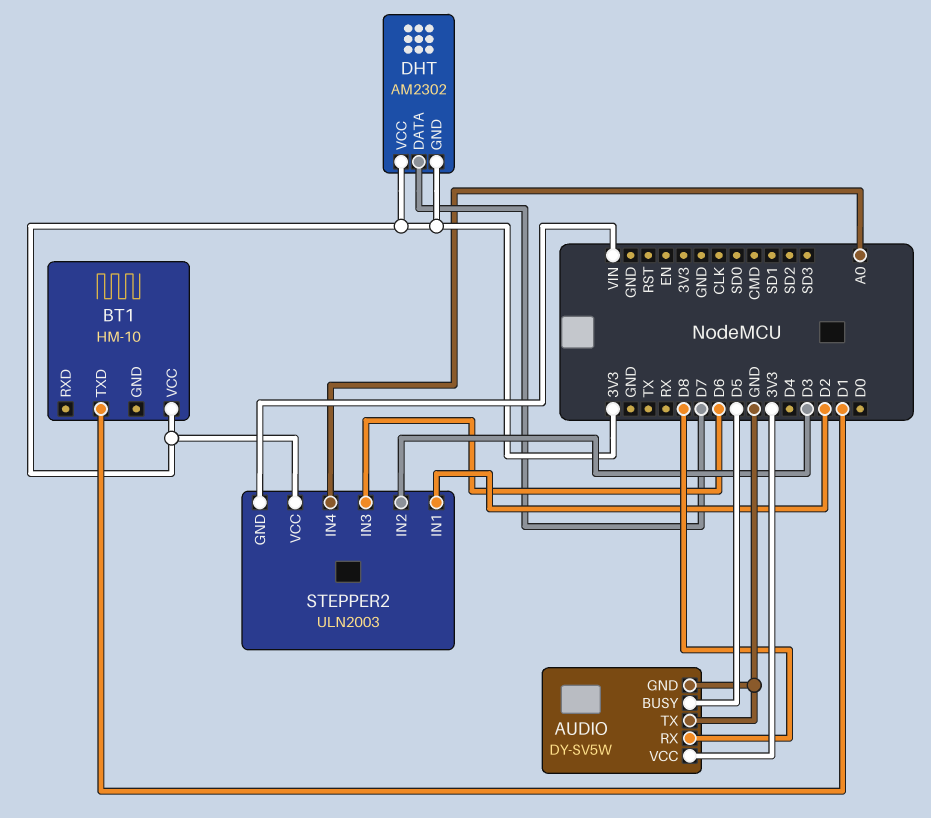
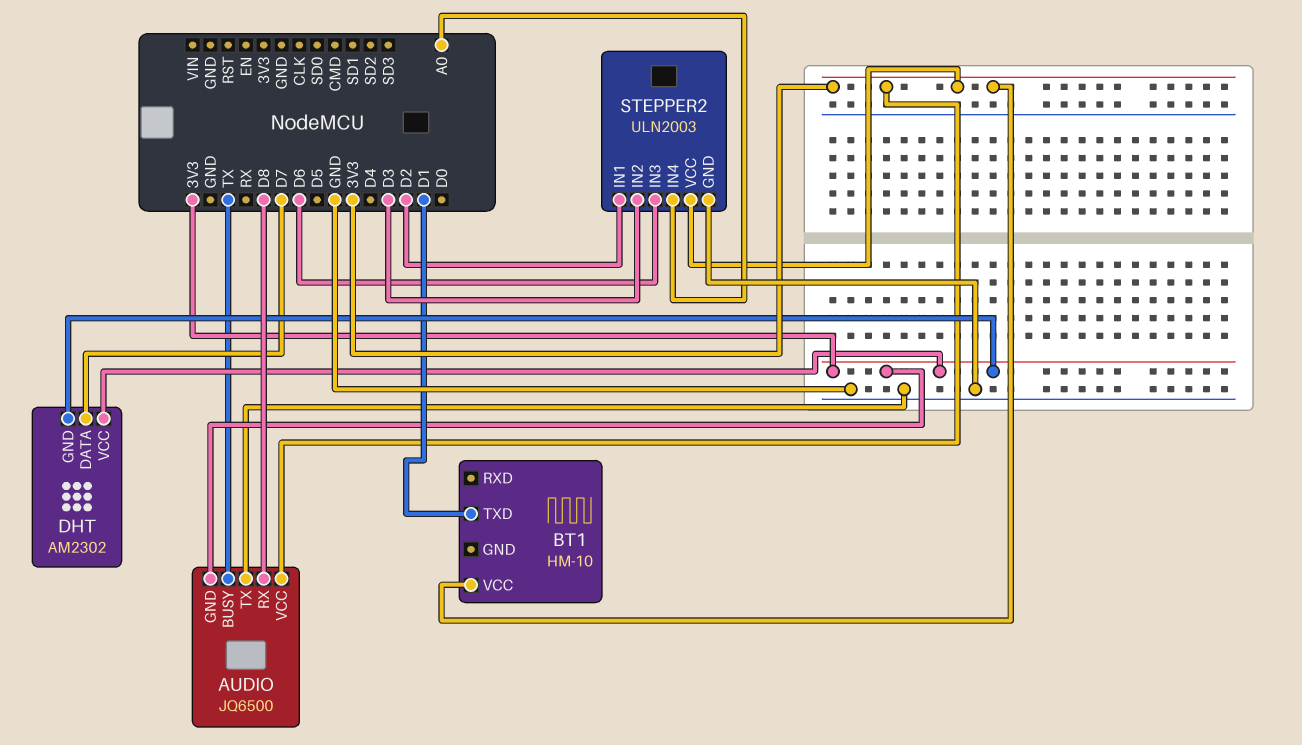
AUDIO: DY-SV5W -> JQ6500
AUDIO pin BUSY: D5 -> TX
AUDIO pin GND: GND -> 3V3
STEPPER2 pin GND: VIN -> GND

